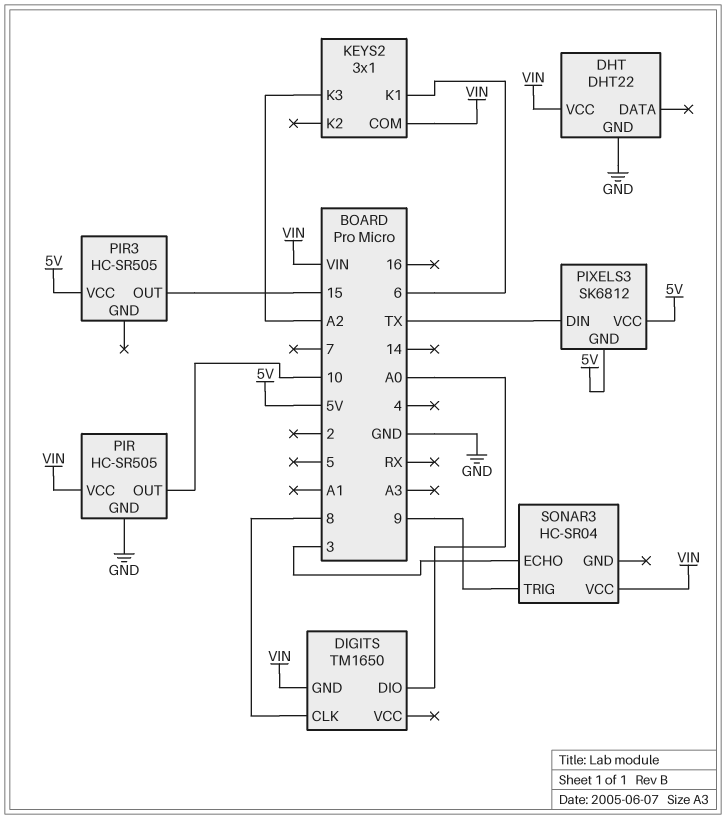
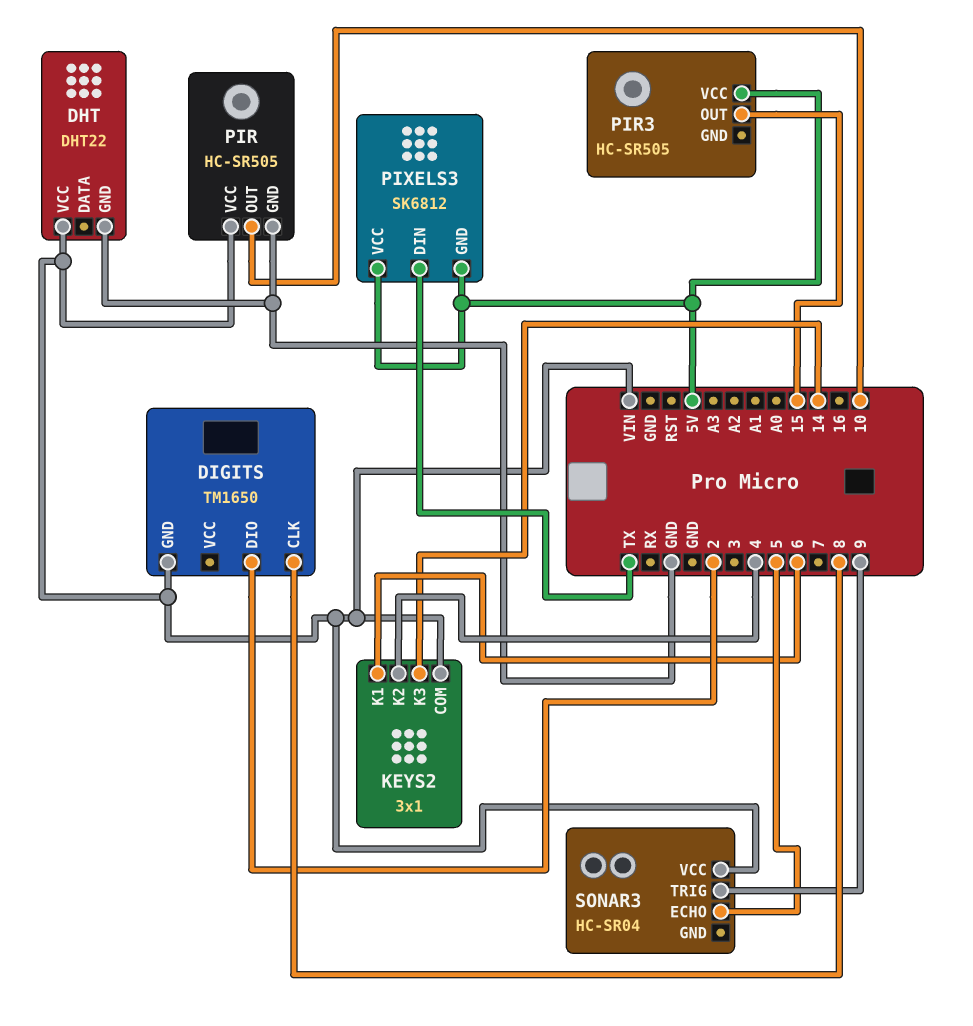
DIGITS pin DIO: A0 -> 2
KEYS2 pin K2: none -> 4
KEYS2 pin K3: A2 -> 14
SONAR3 pin ECHO: 3 -> 5

